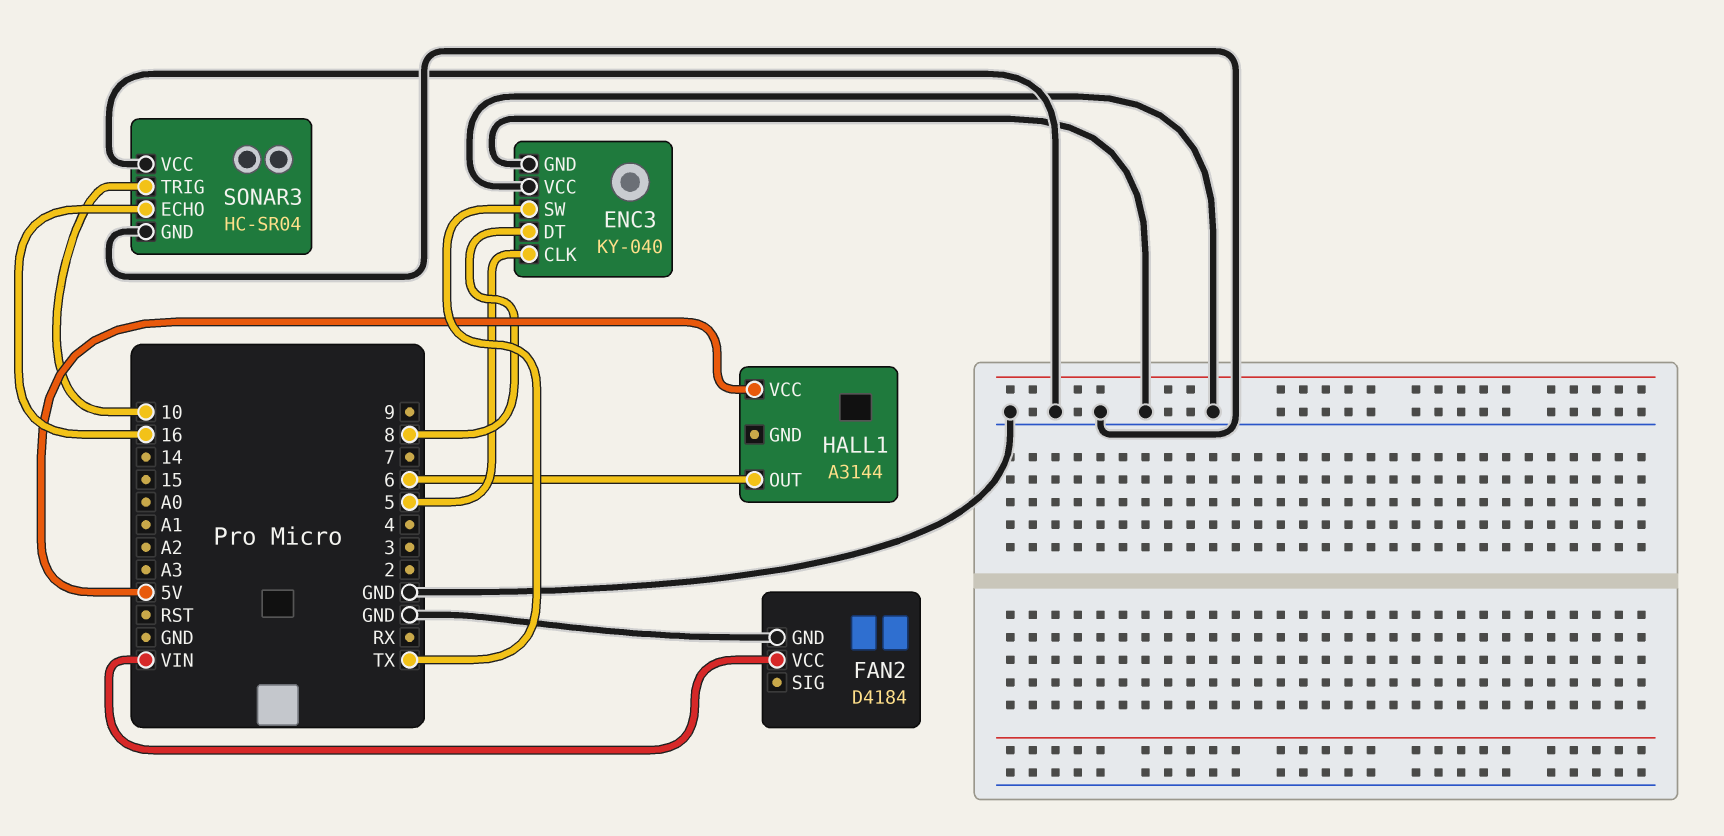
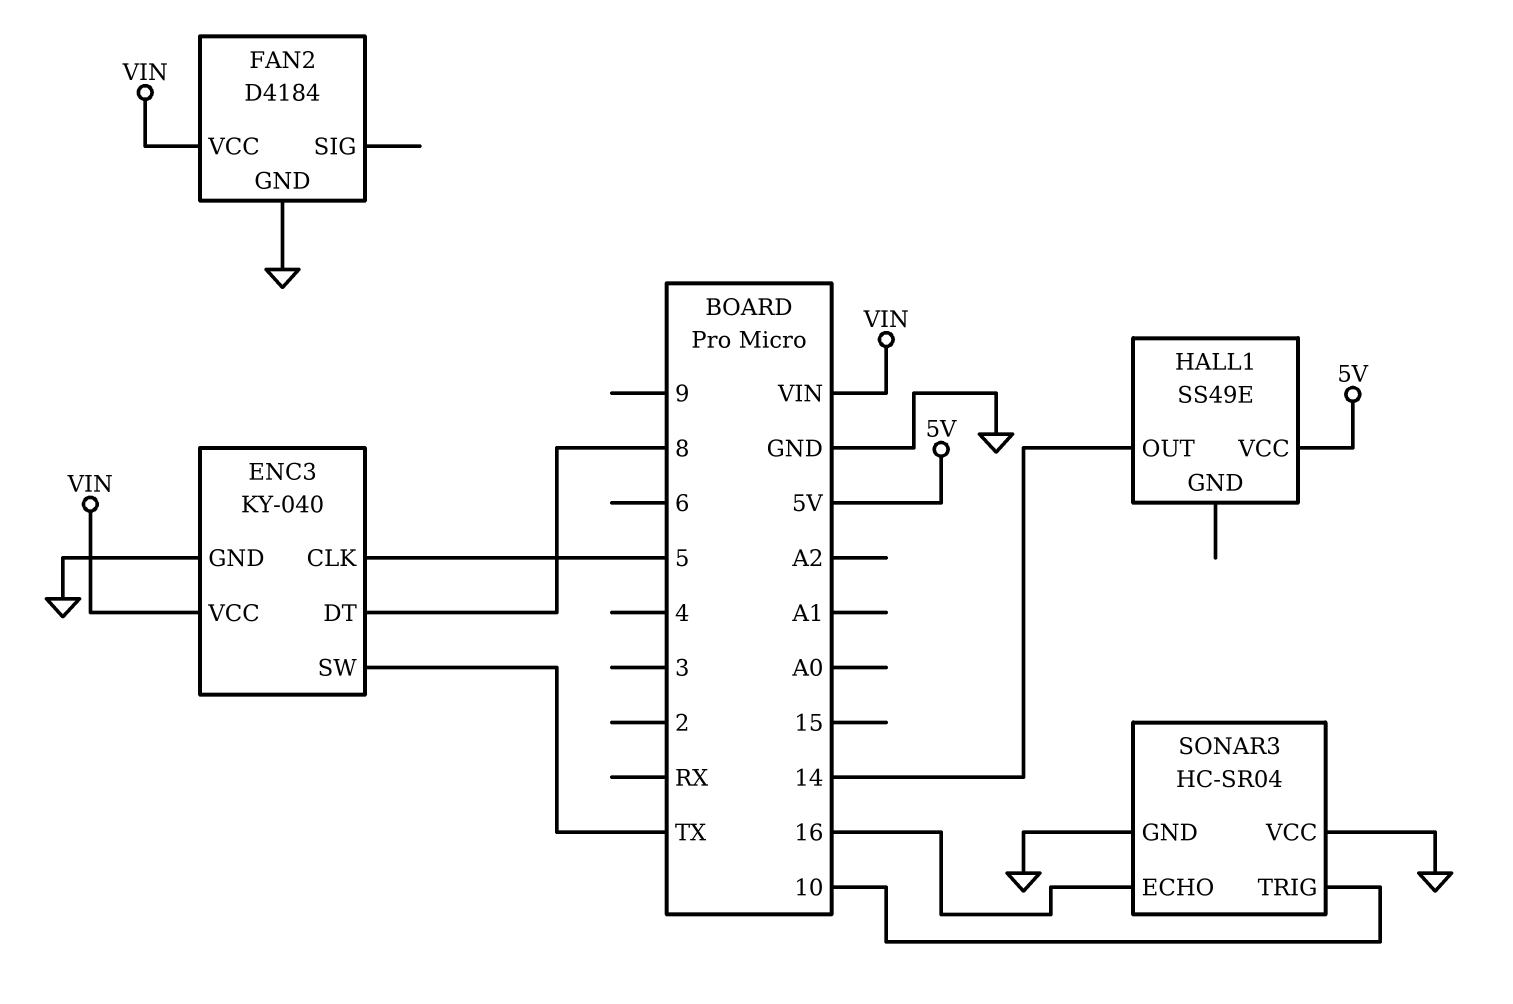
ENC3 pin VCC: GND -> VIN
HALL1: A3144 -> SS49E
HALL1 pin OUT: 6 -> 14

